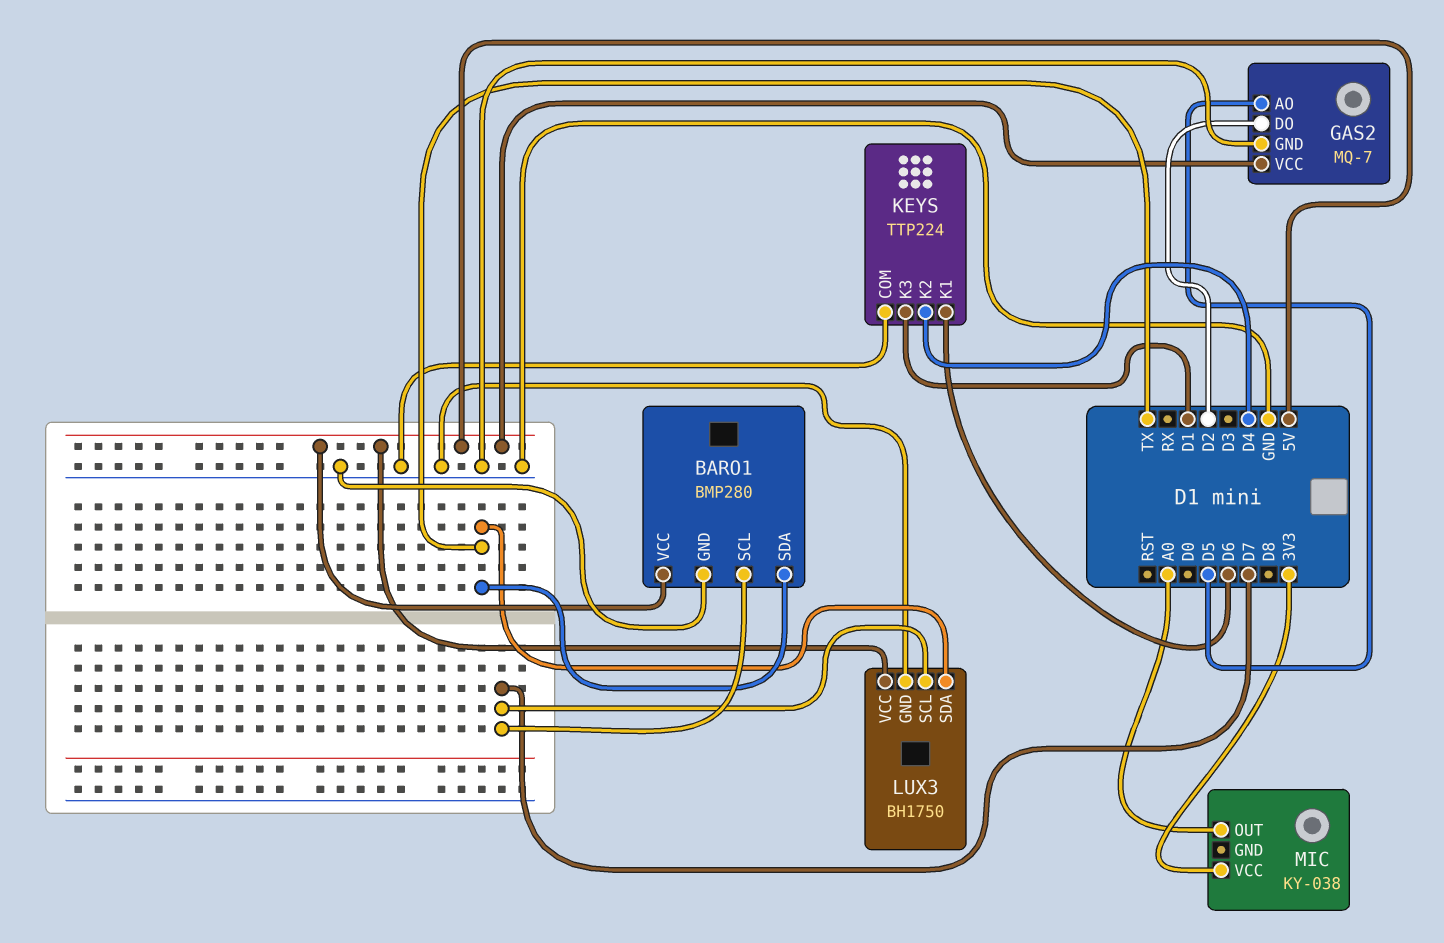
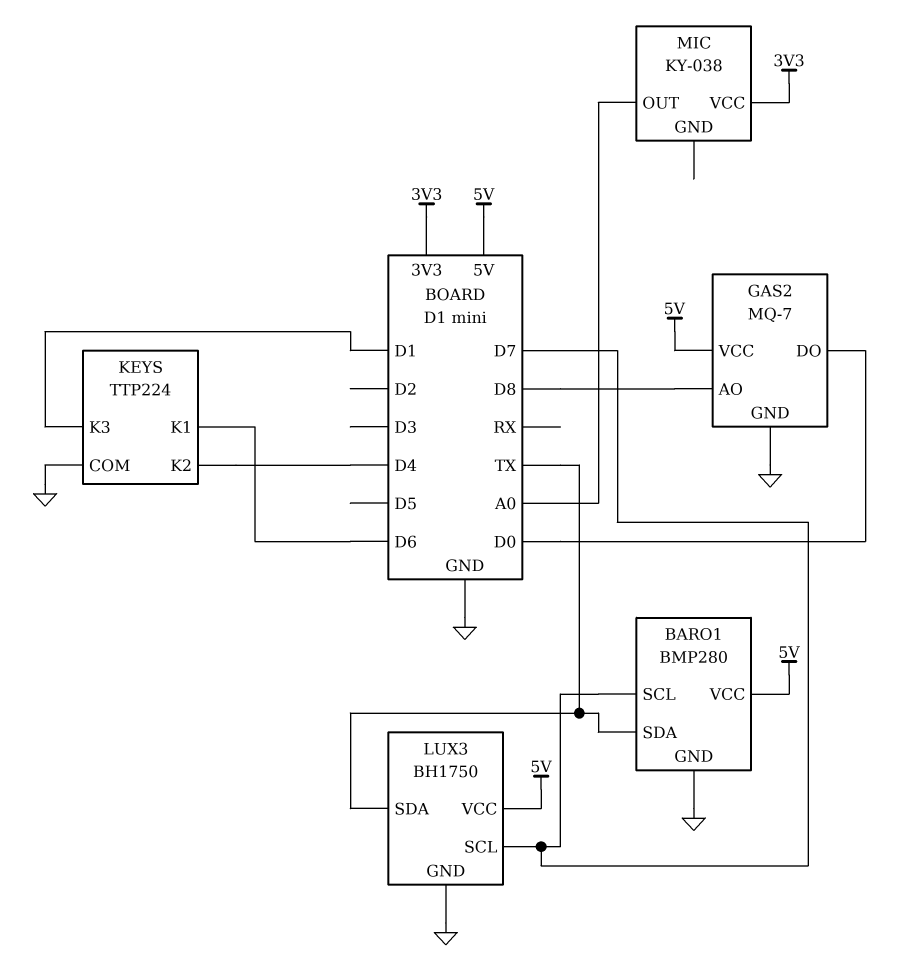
GAS2 pin AO: D5 -> D8
GAS2 pin DO: D2 -> D0

